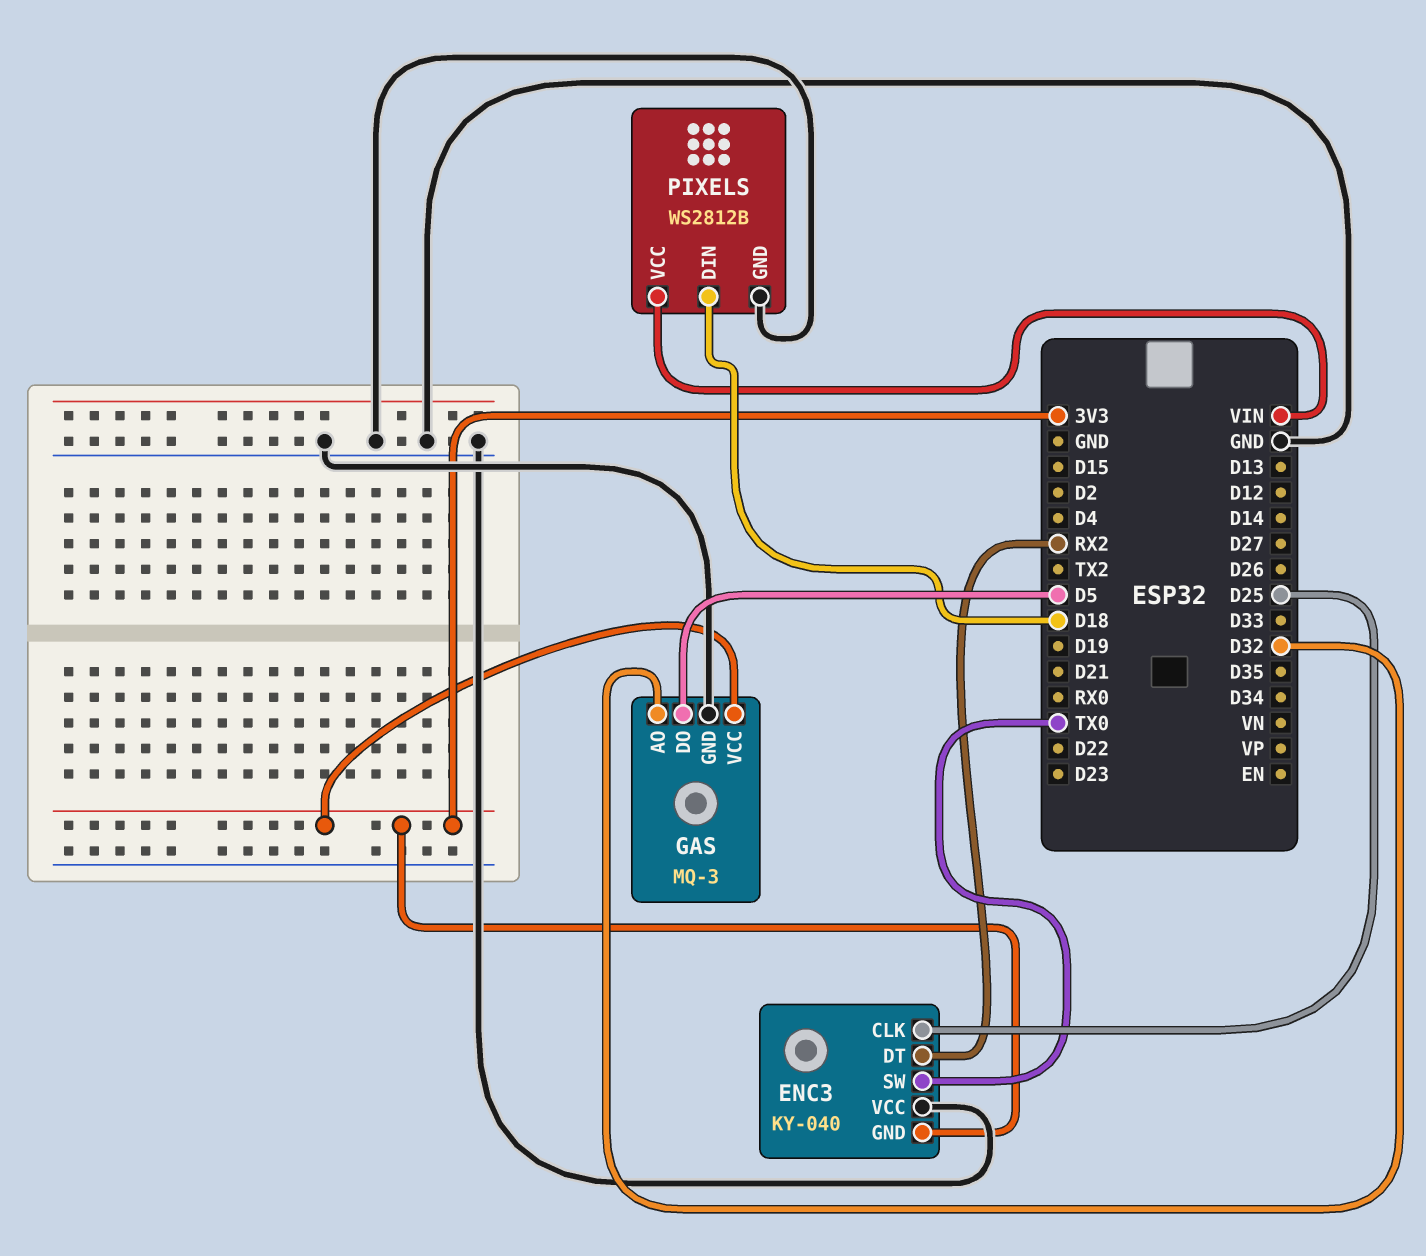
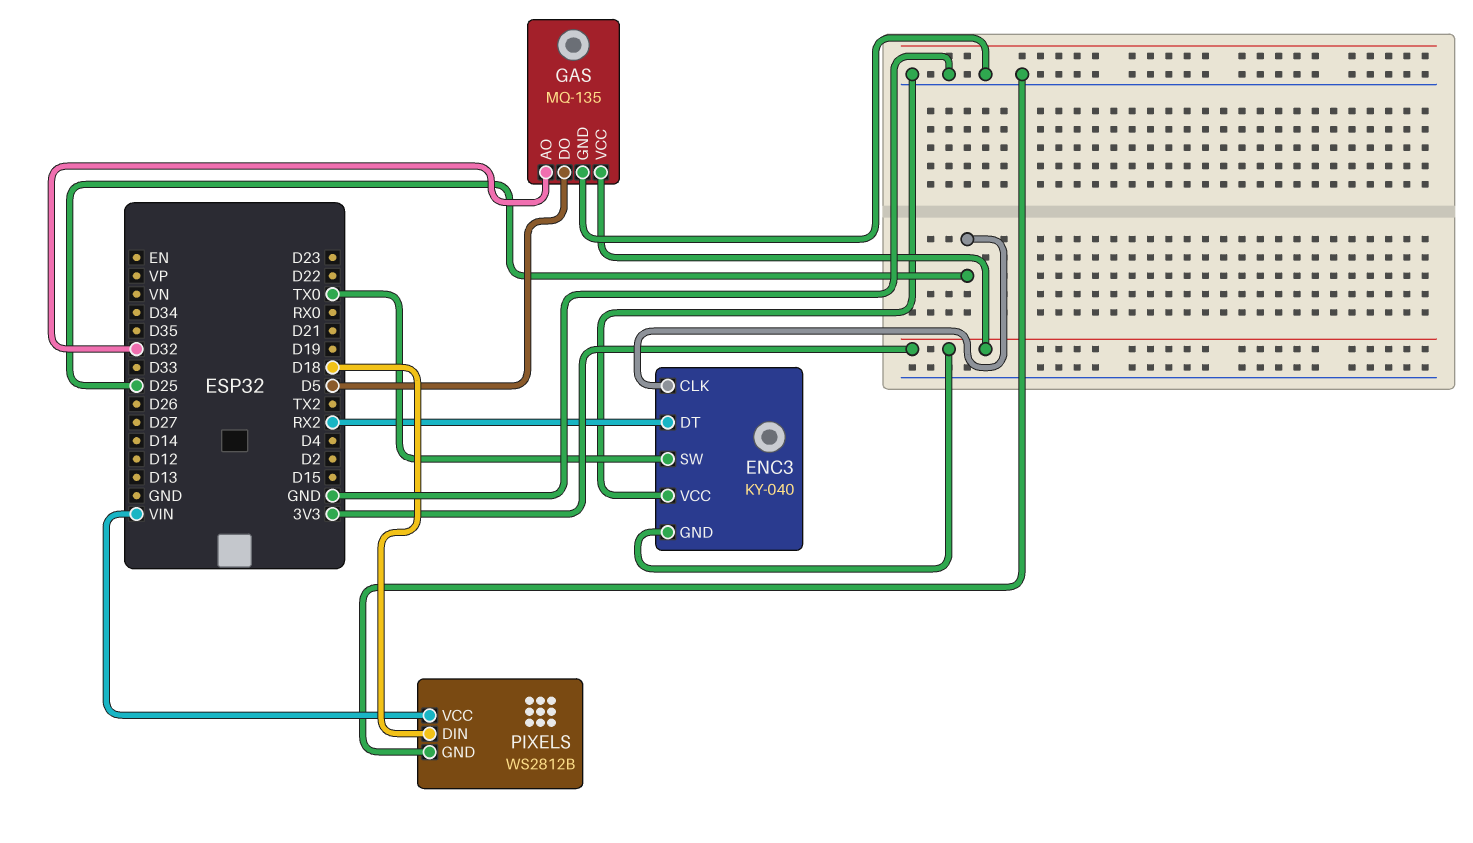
GAS: MQ-3 -> MQ-135

